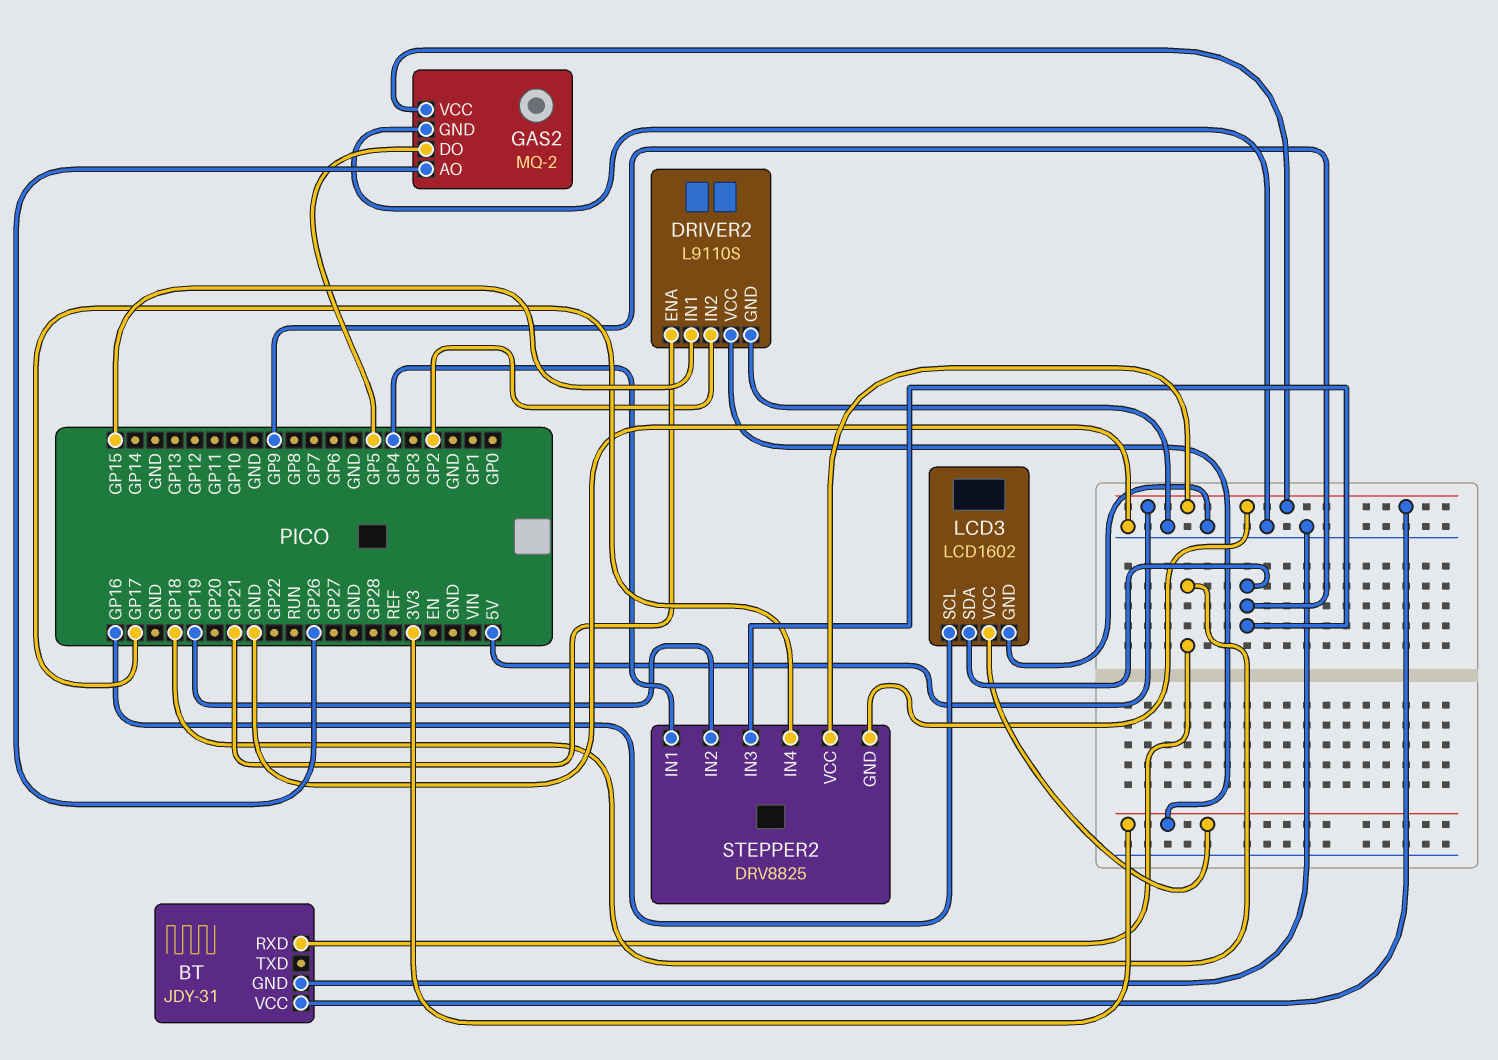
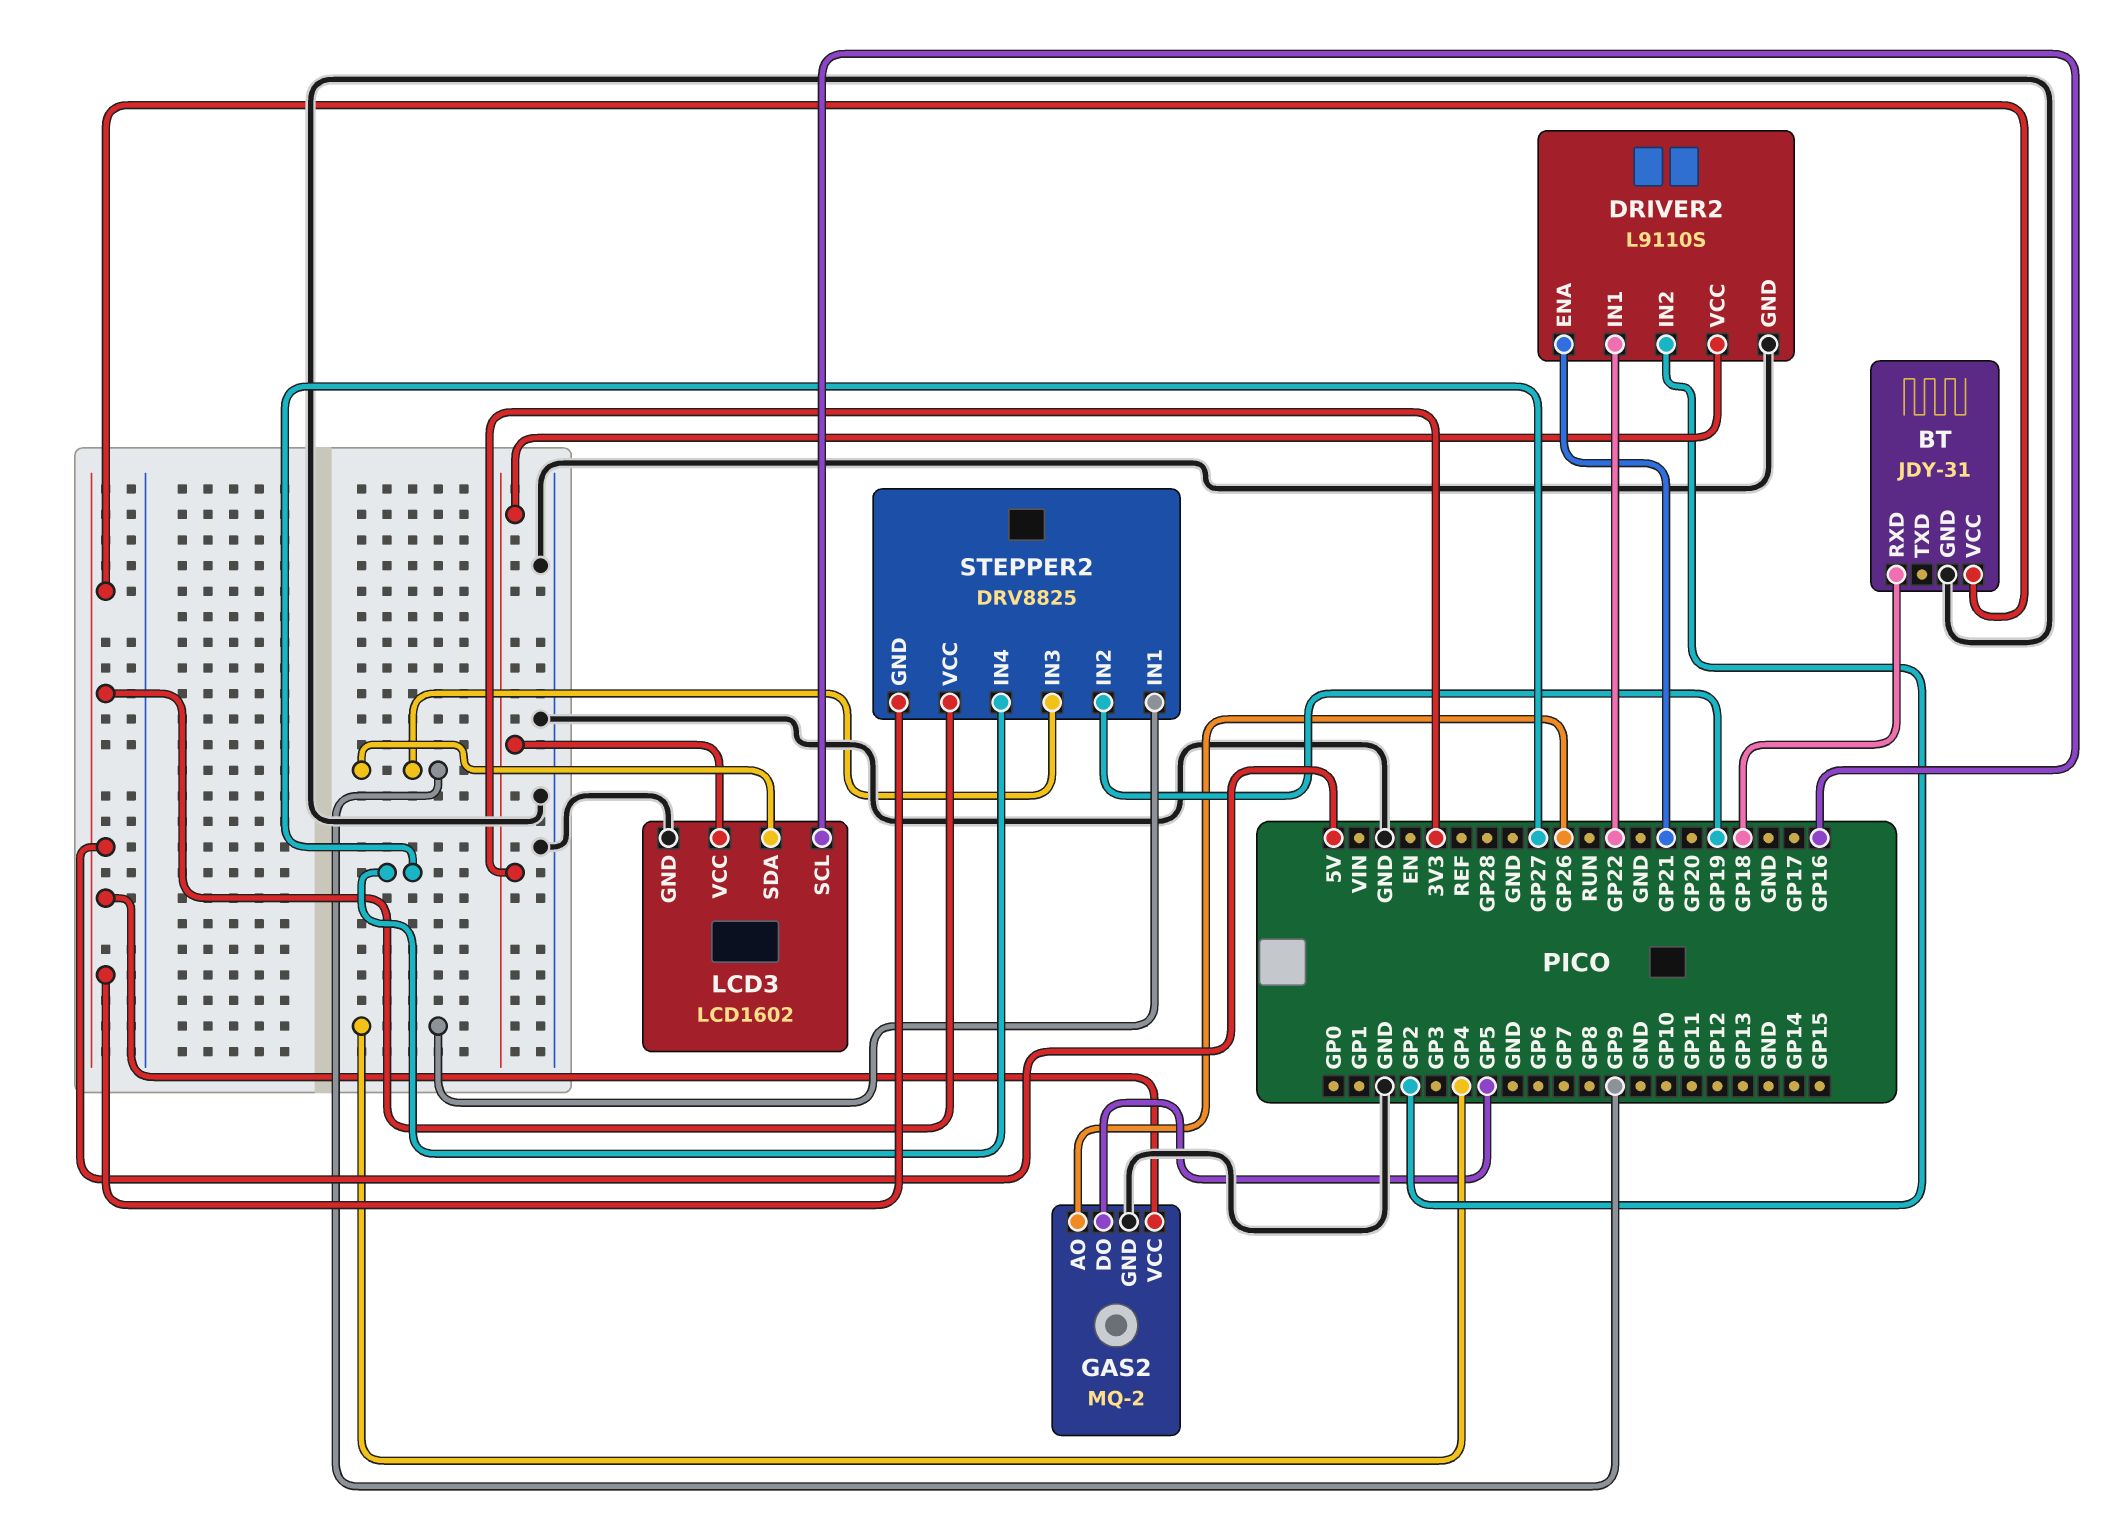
DRIVER2 pin IN1: GP15 -> GP22
STEPPER2 pin IN4: GP17 -> GP27

